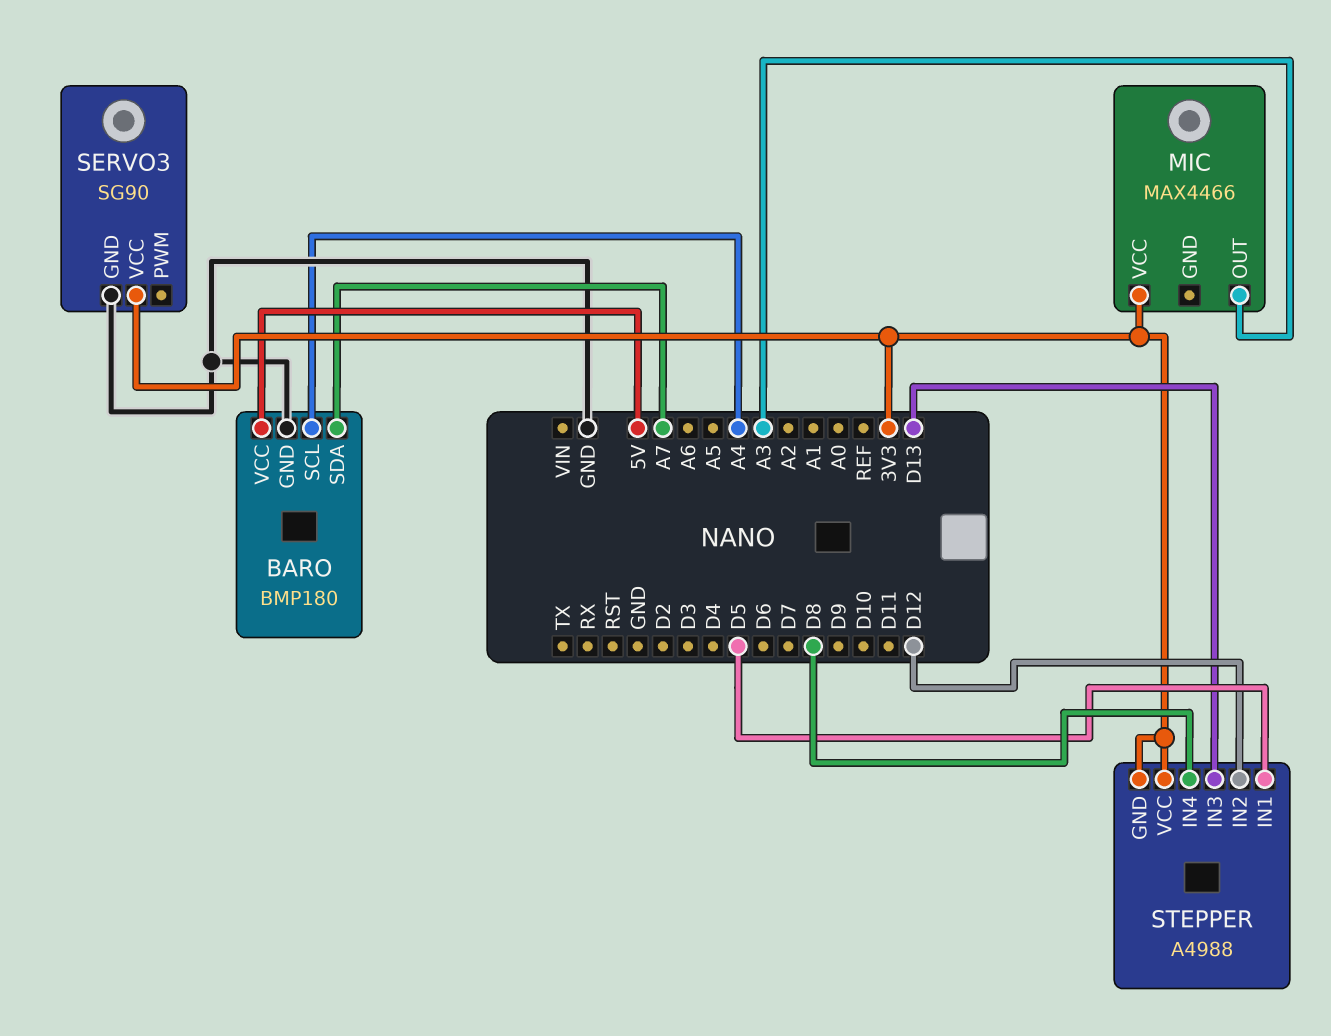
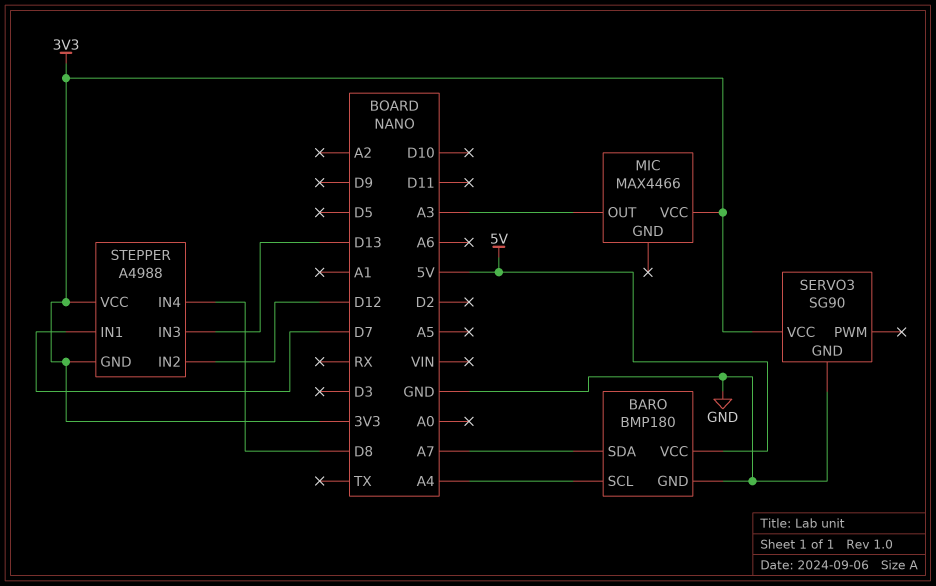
STEPPER pin IN1: D5 -> D7

